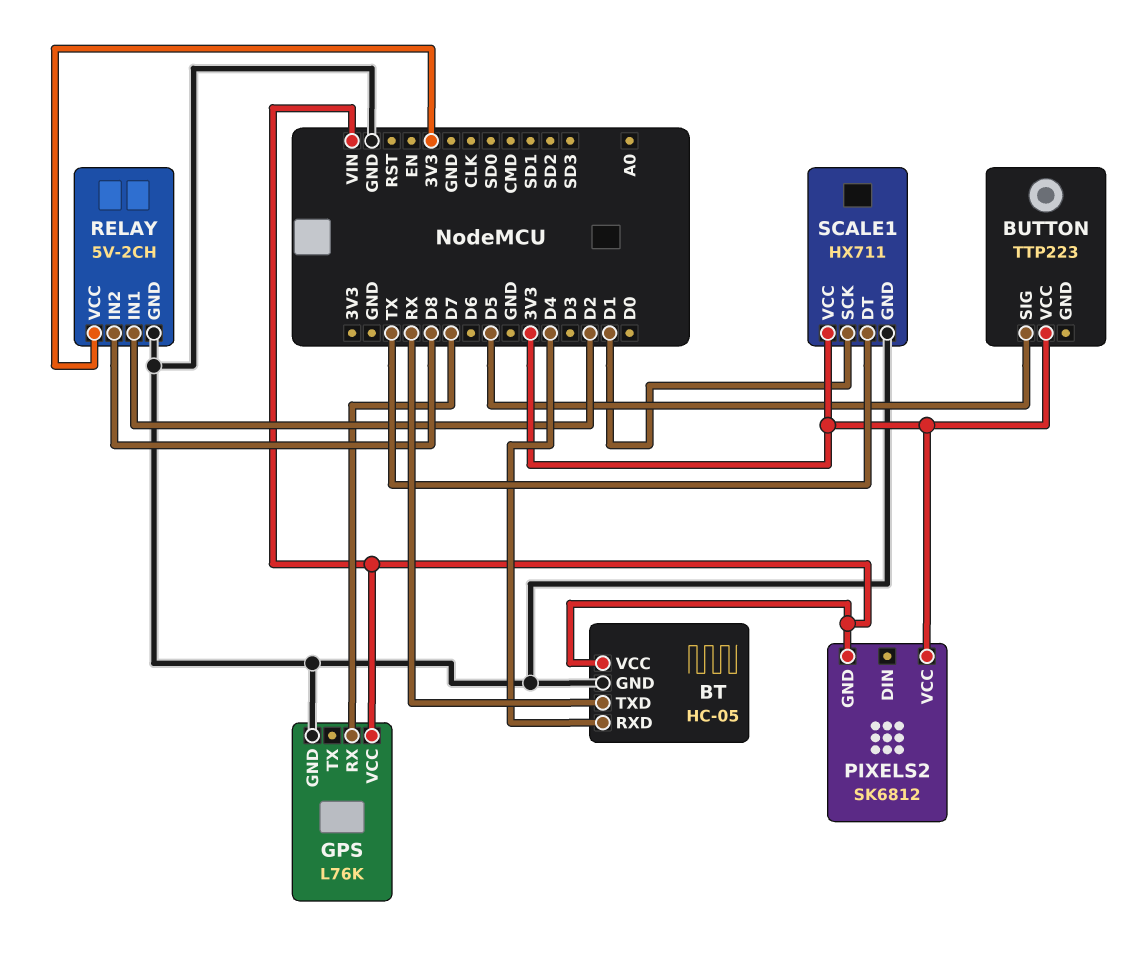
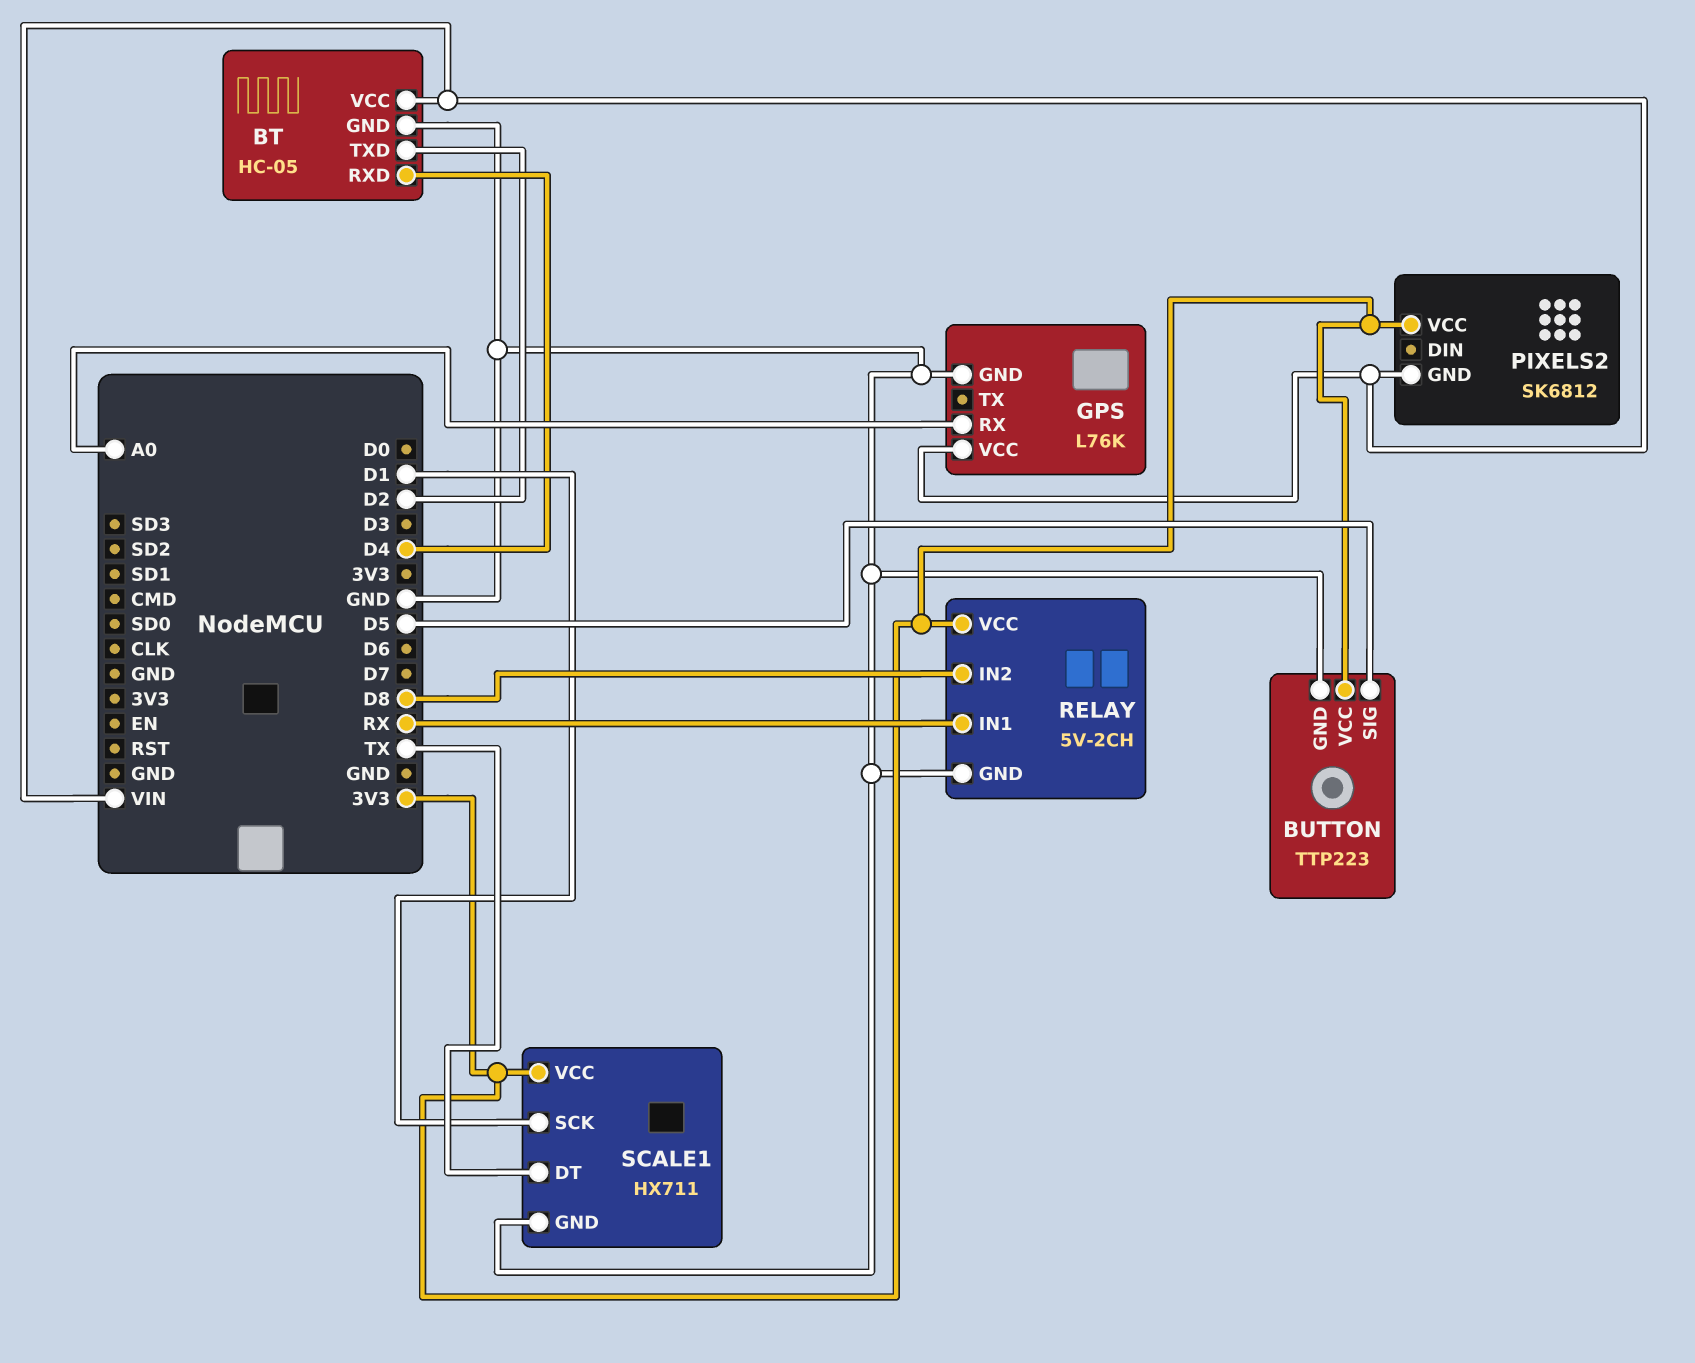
BT pin TXD: RX -> D2
BUTTON pin GND: none -> GND
GPS pin RX: D7 -> A0
RELAY pin IN1: D2 -> RX

